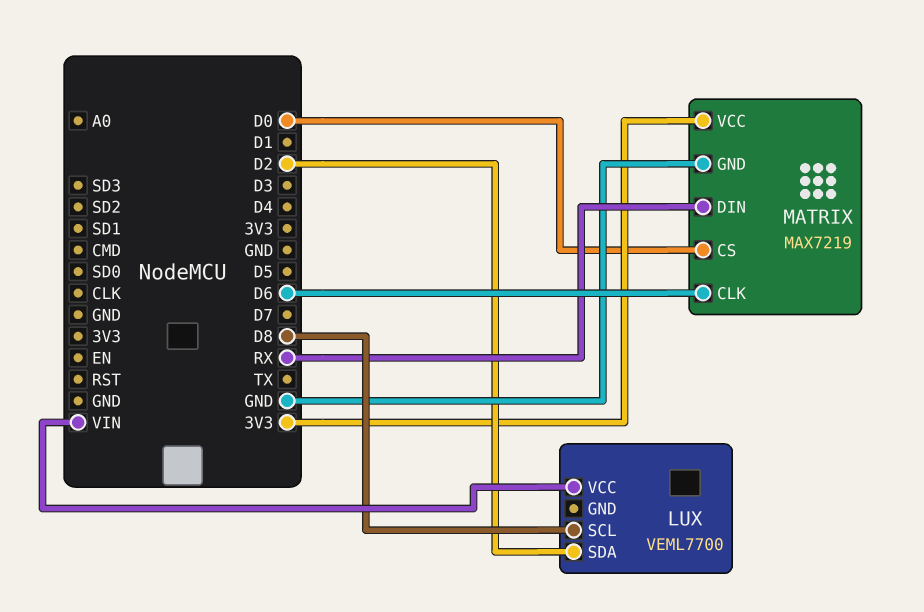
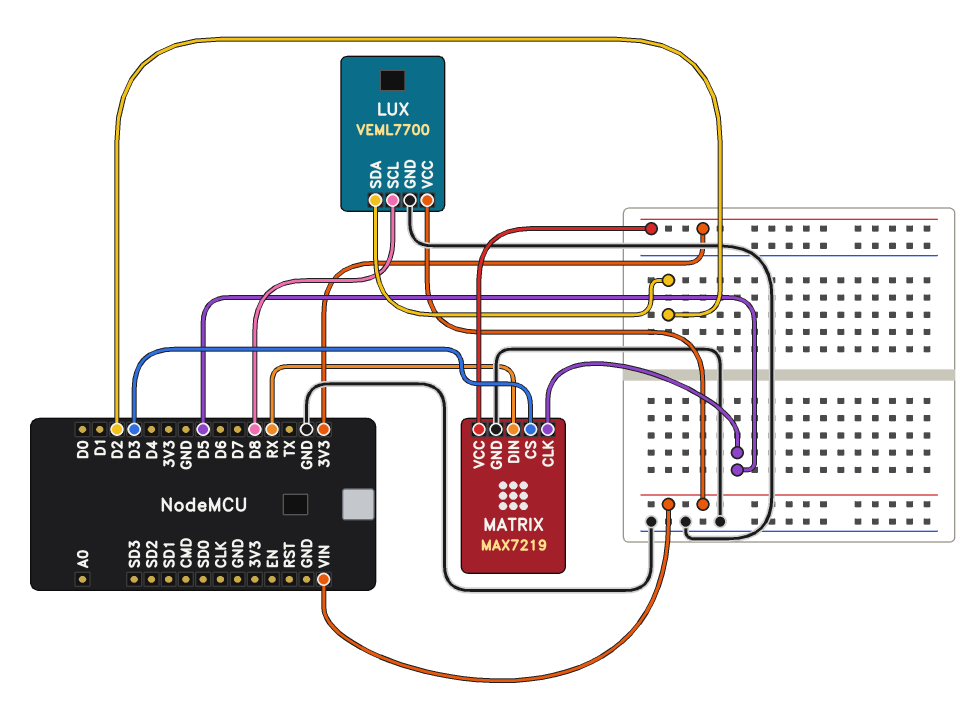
LUX pin GND: none -> GND
MATRIX pin CLK: D6 -> D5
MATRIX pin CS: D0 -> D3

